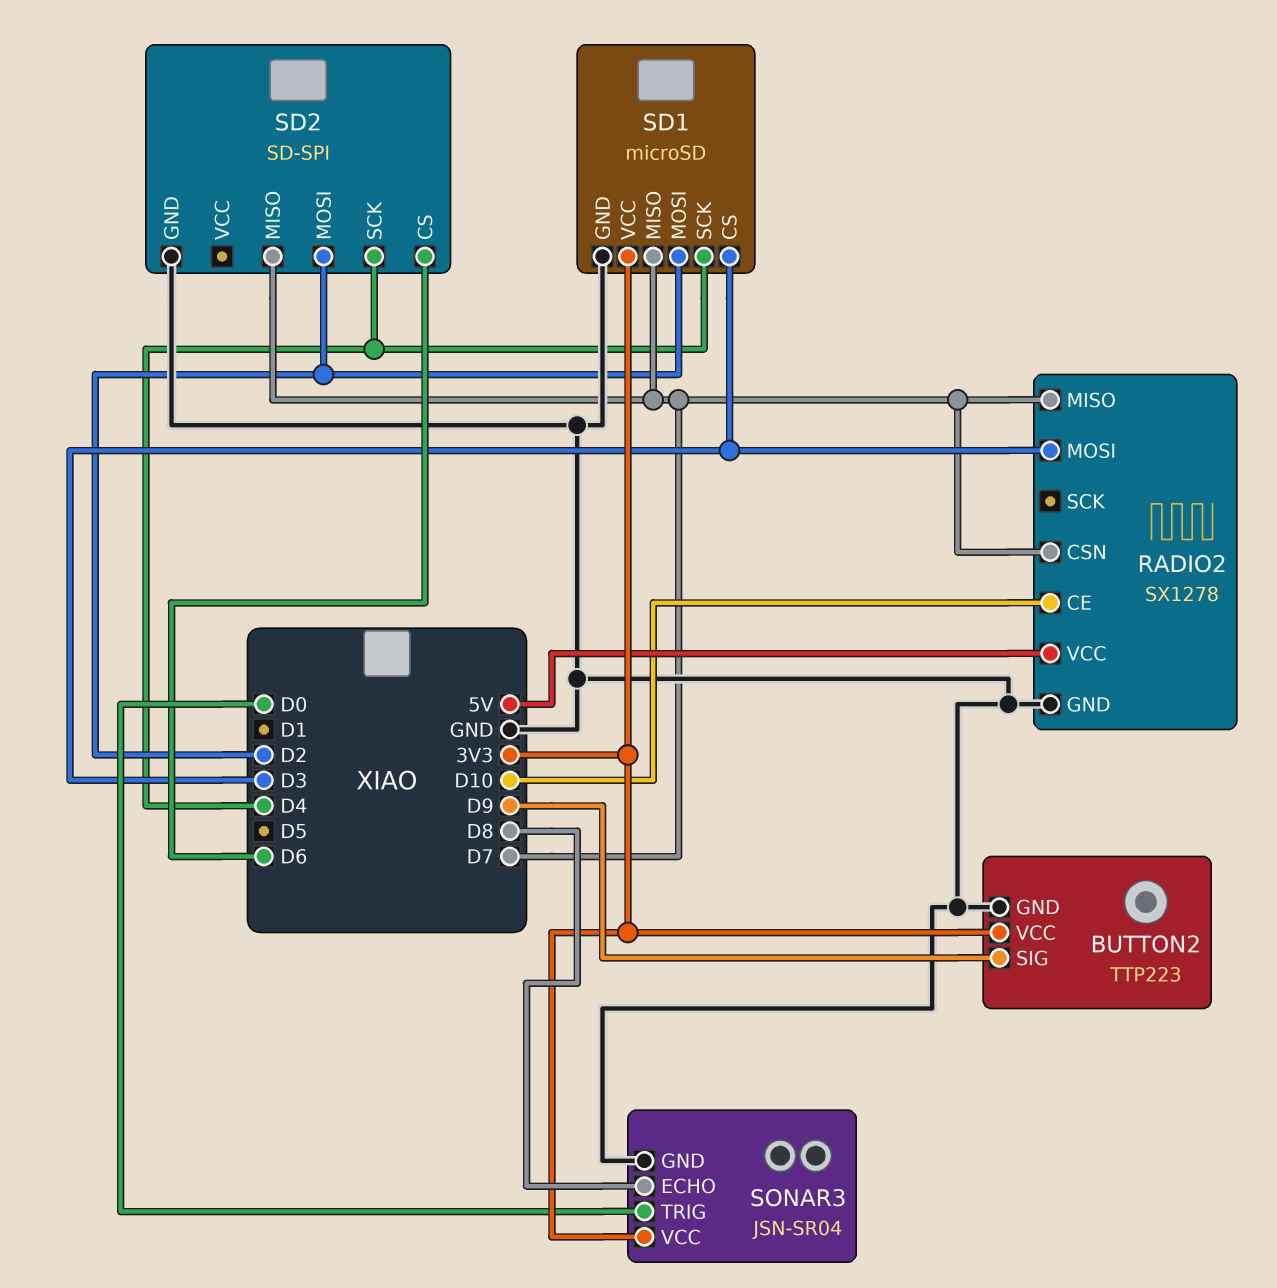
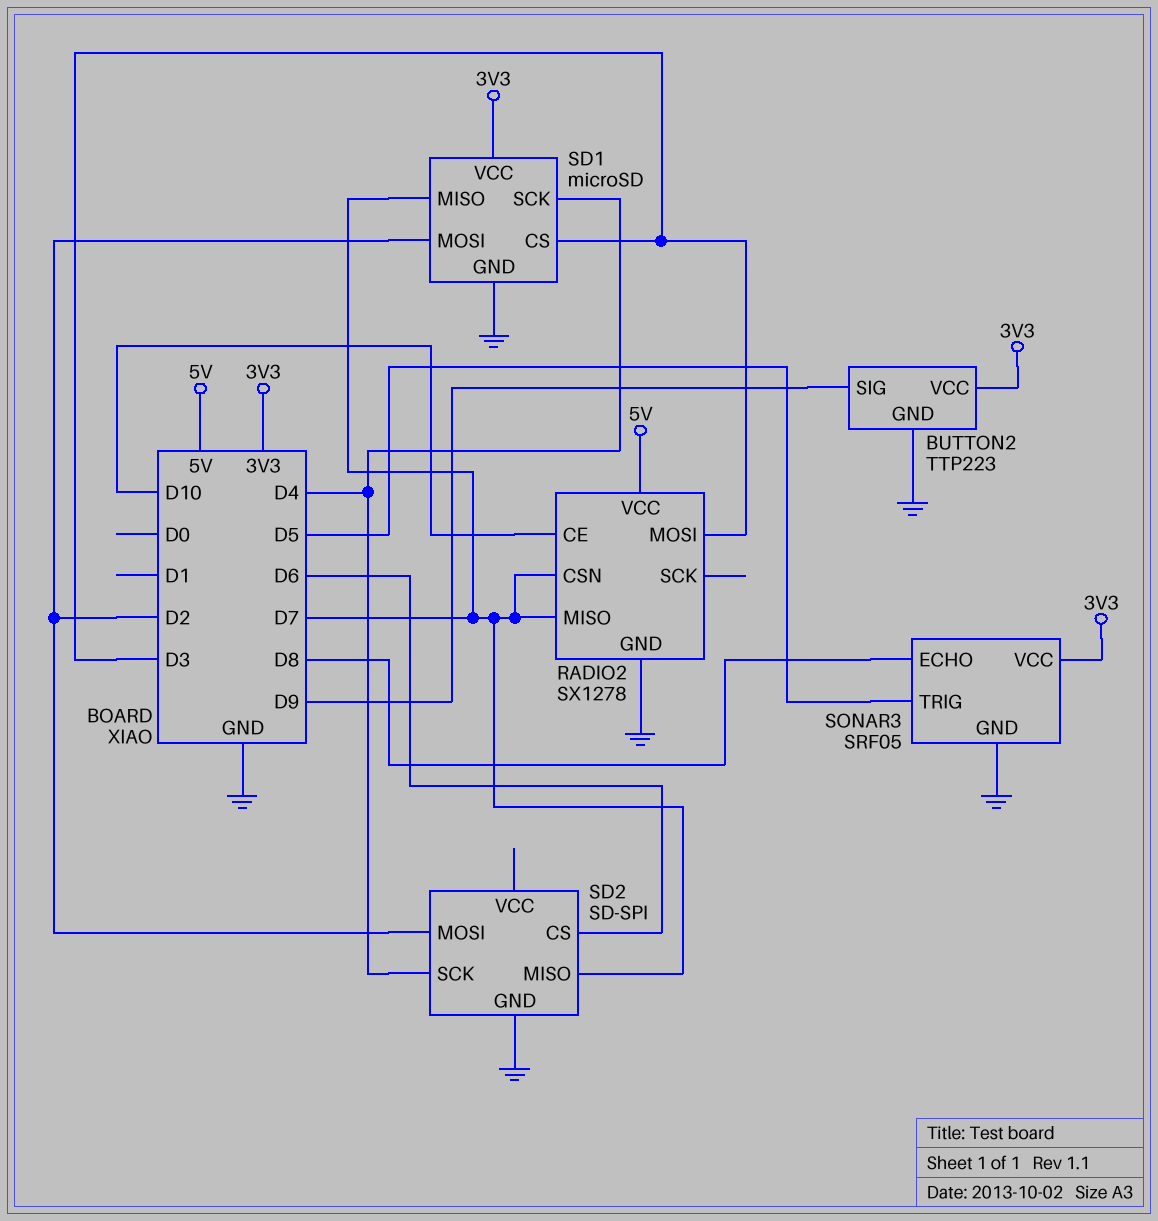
SONAR3: JSN-SR04 -> SRF05
SONAR3 pin TRIG: D0 -> D5

